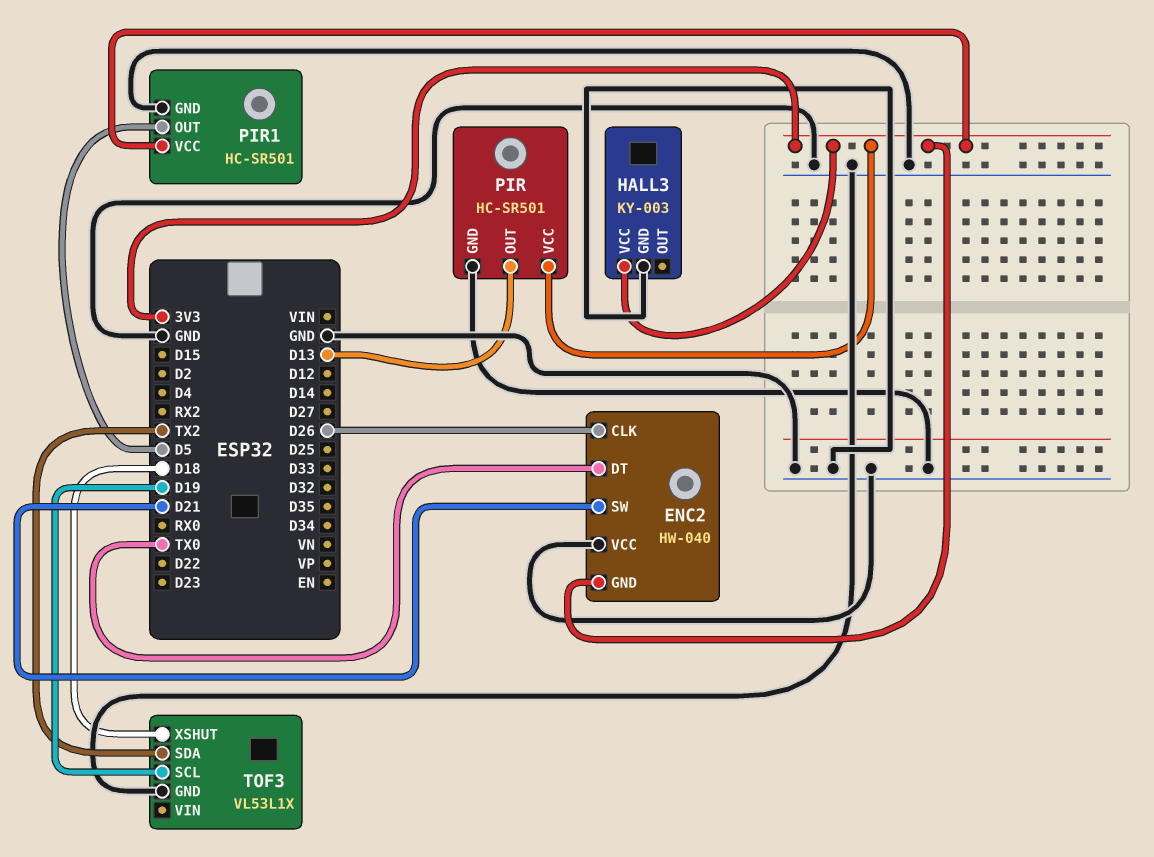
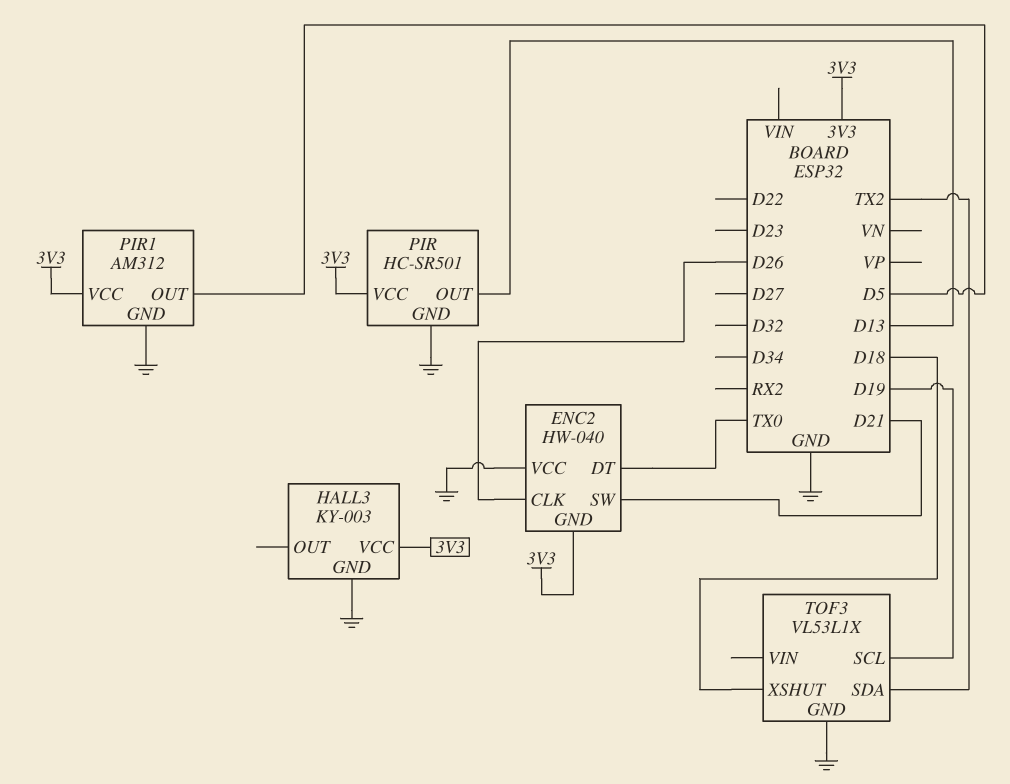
PIR1: HC-SR501 -> AM312

